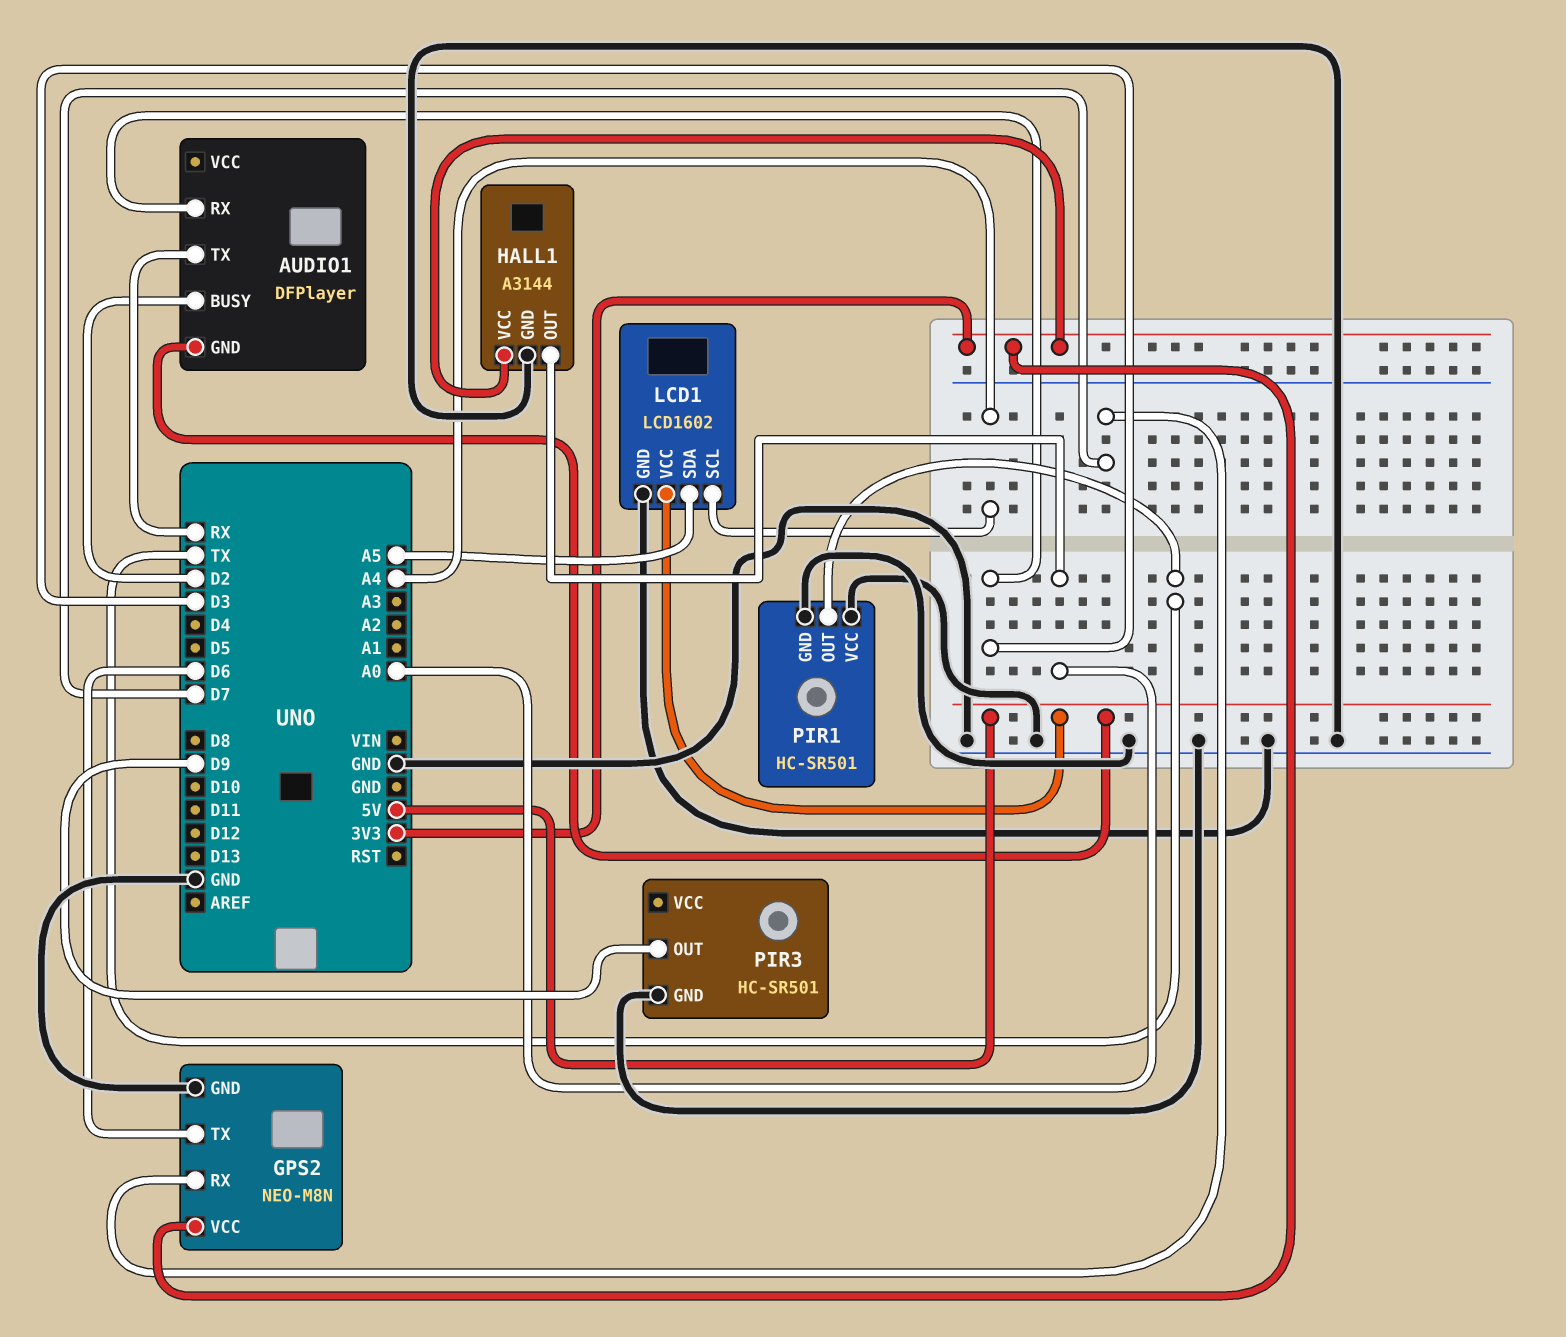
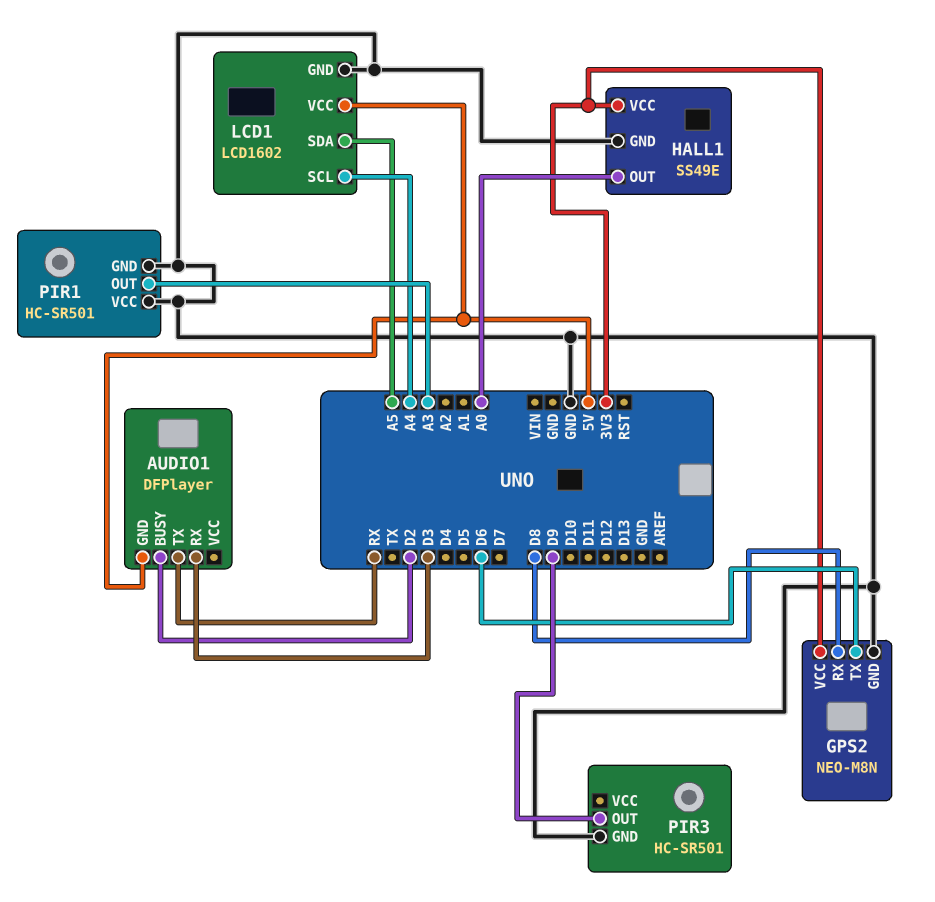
GPS2 pin RX: D7 -> D8
HALL1: A3144 -> SS49E
PIR1 pin OUT: TX -> A3

